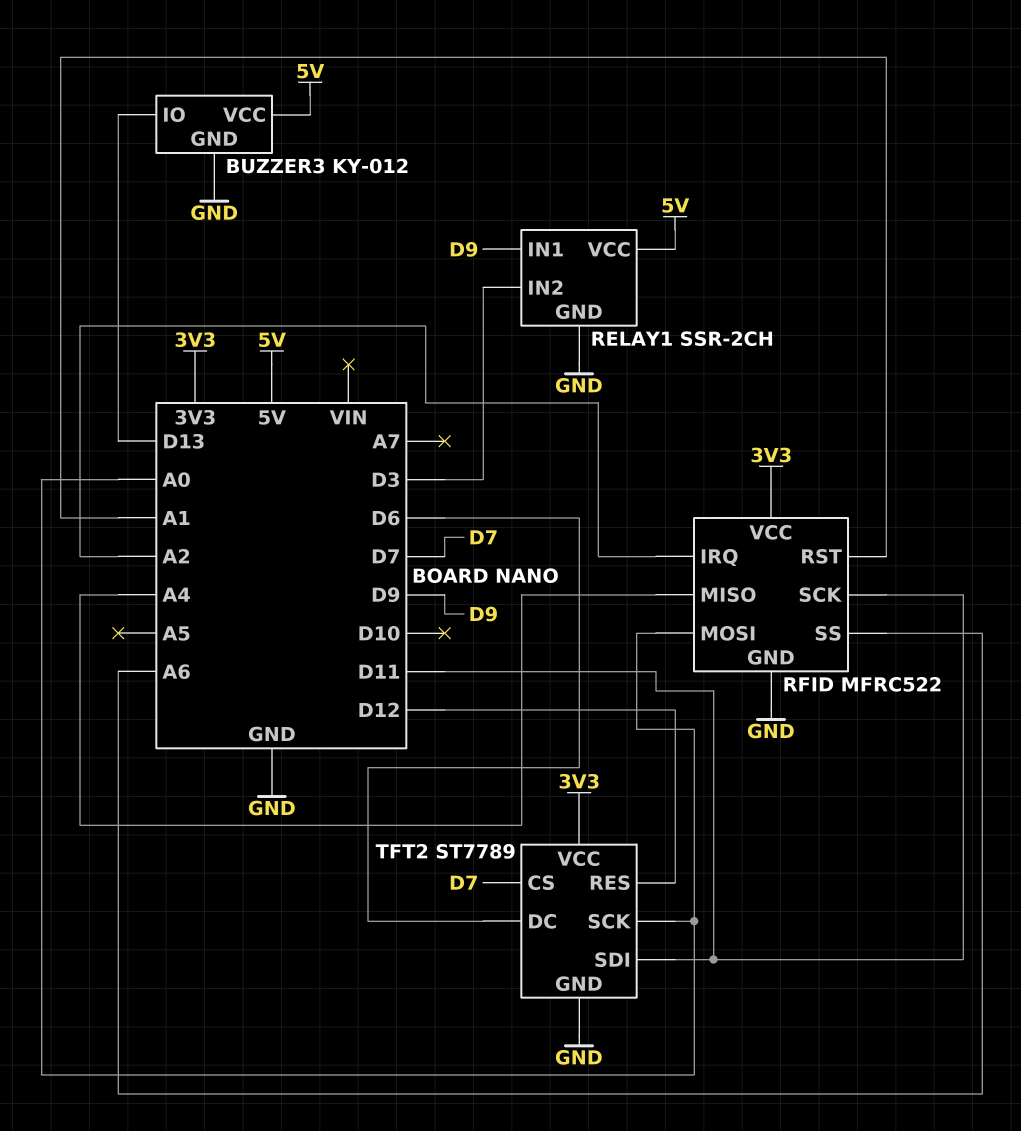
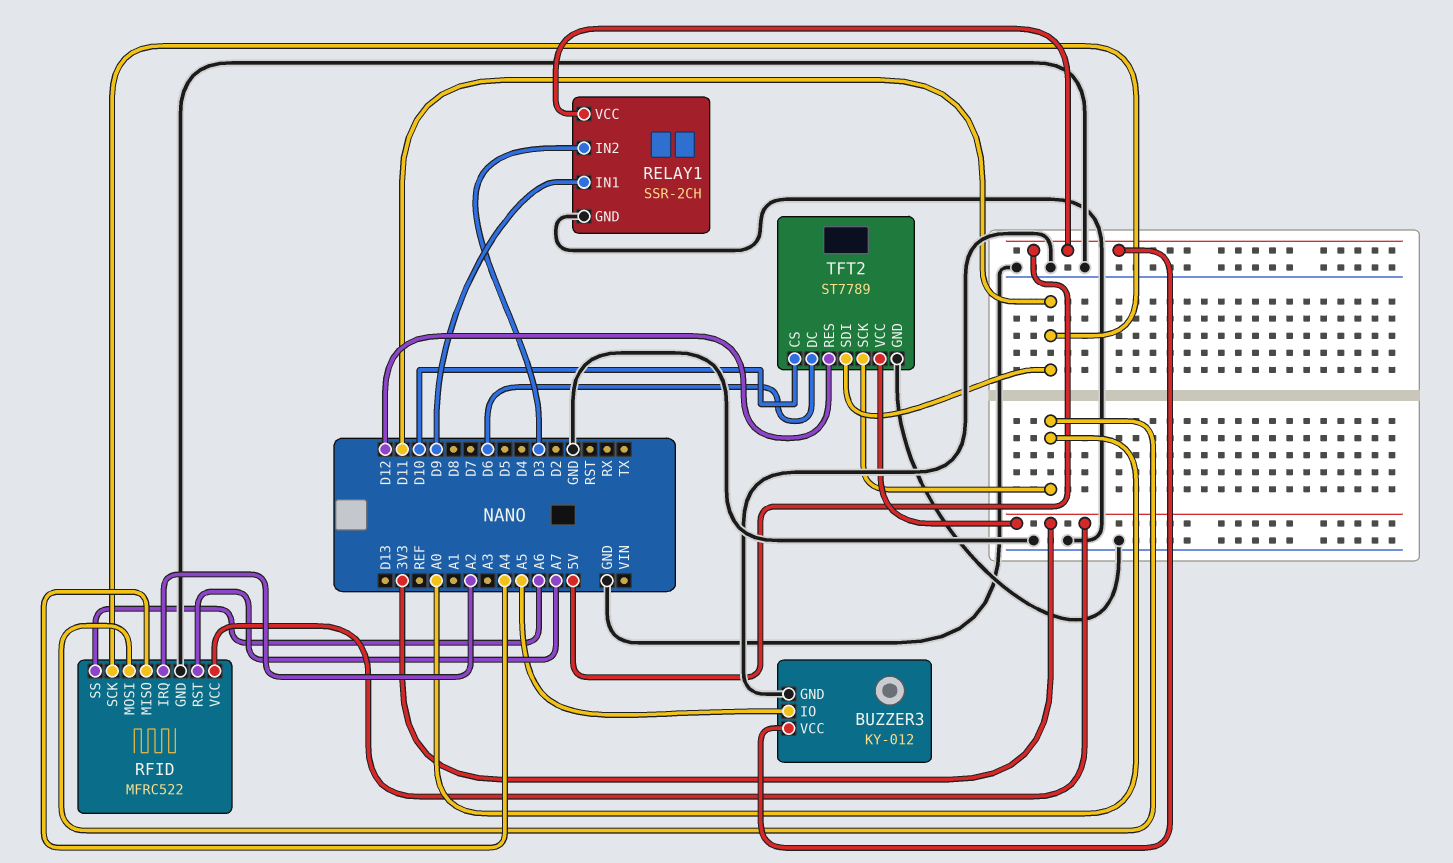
BUZZER3 pin IO: D13 -> A5
RFID pin RST: A1 -> A7
TFT2 pin CS: D7 -> D10

